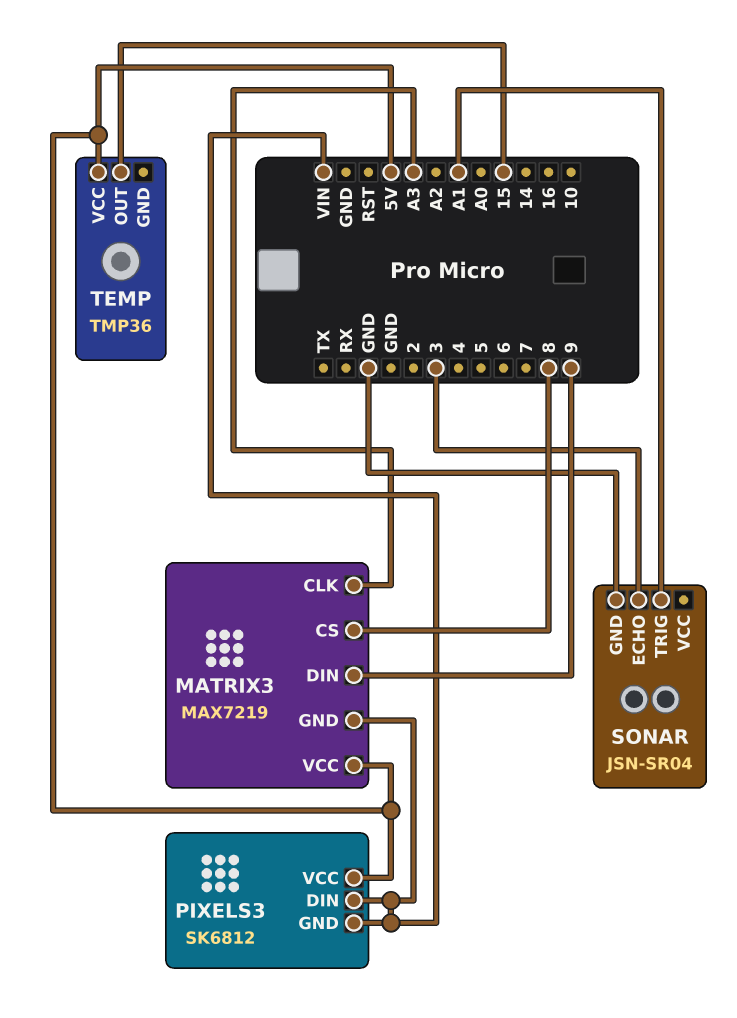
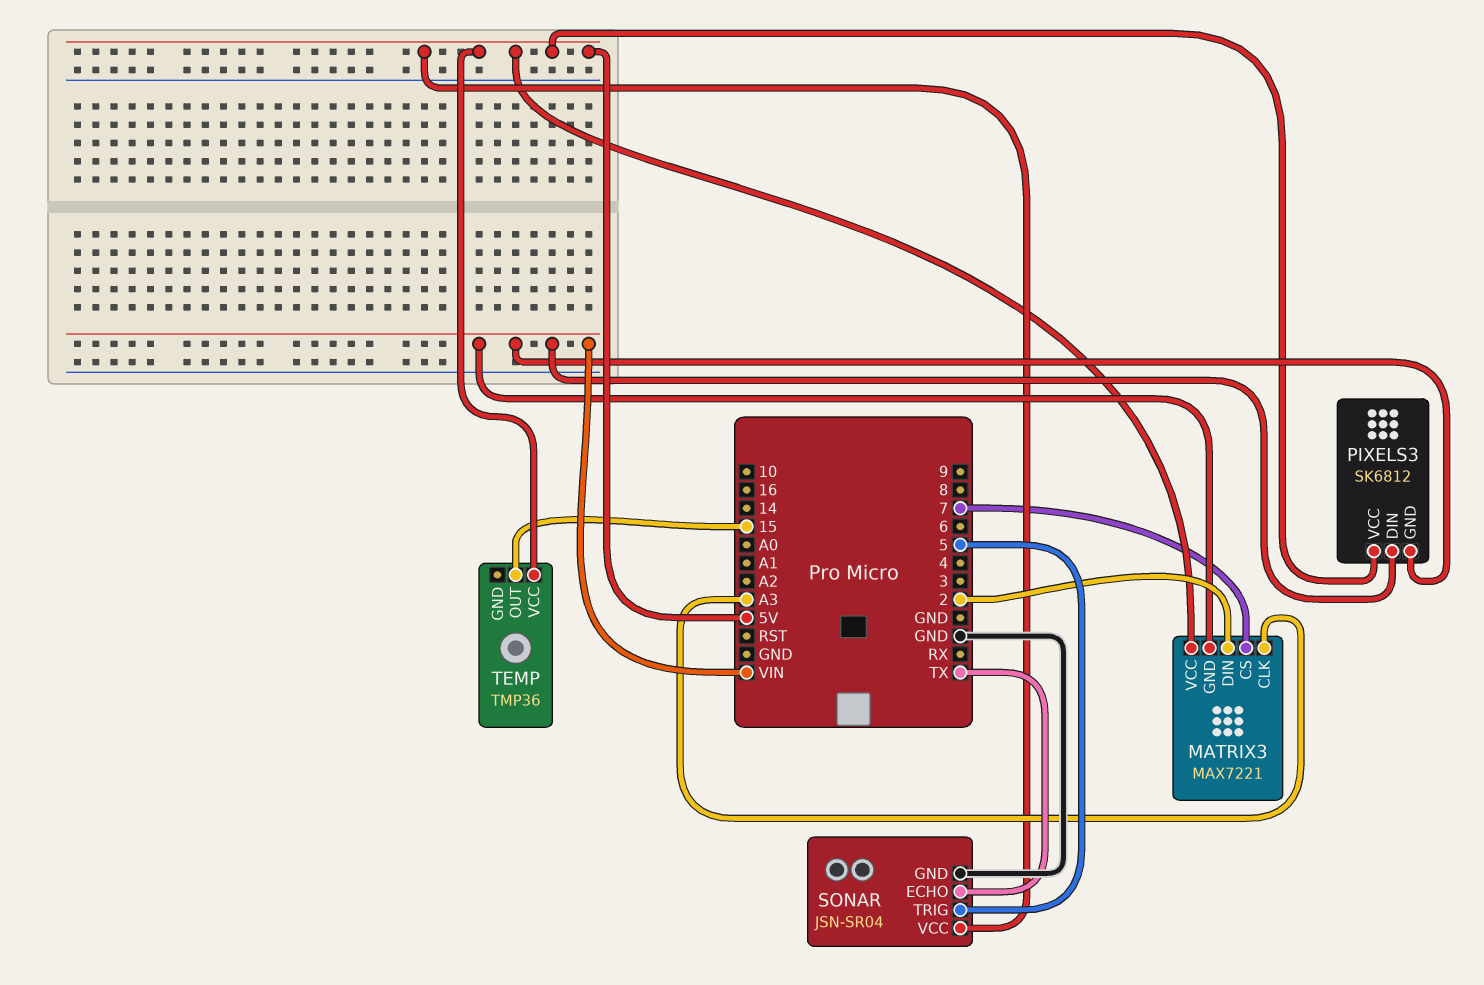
MATRIX3: MAX7219 -> MAX7221
MATRIX3 pin CS: 8 -> 7
MATRIX3 pin DIN: 9 -> 2
SONAR pin ECHO: 3 -> TX
SONAR pin TRIG: A1 -> 5
SONAR pin VCC: none -> 5V

